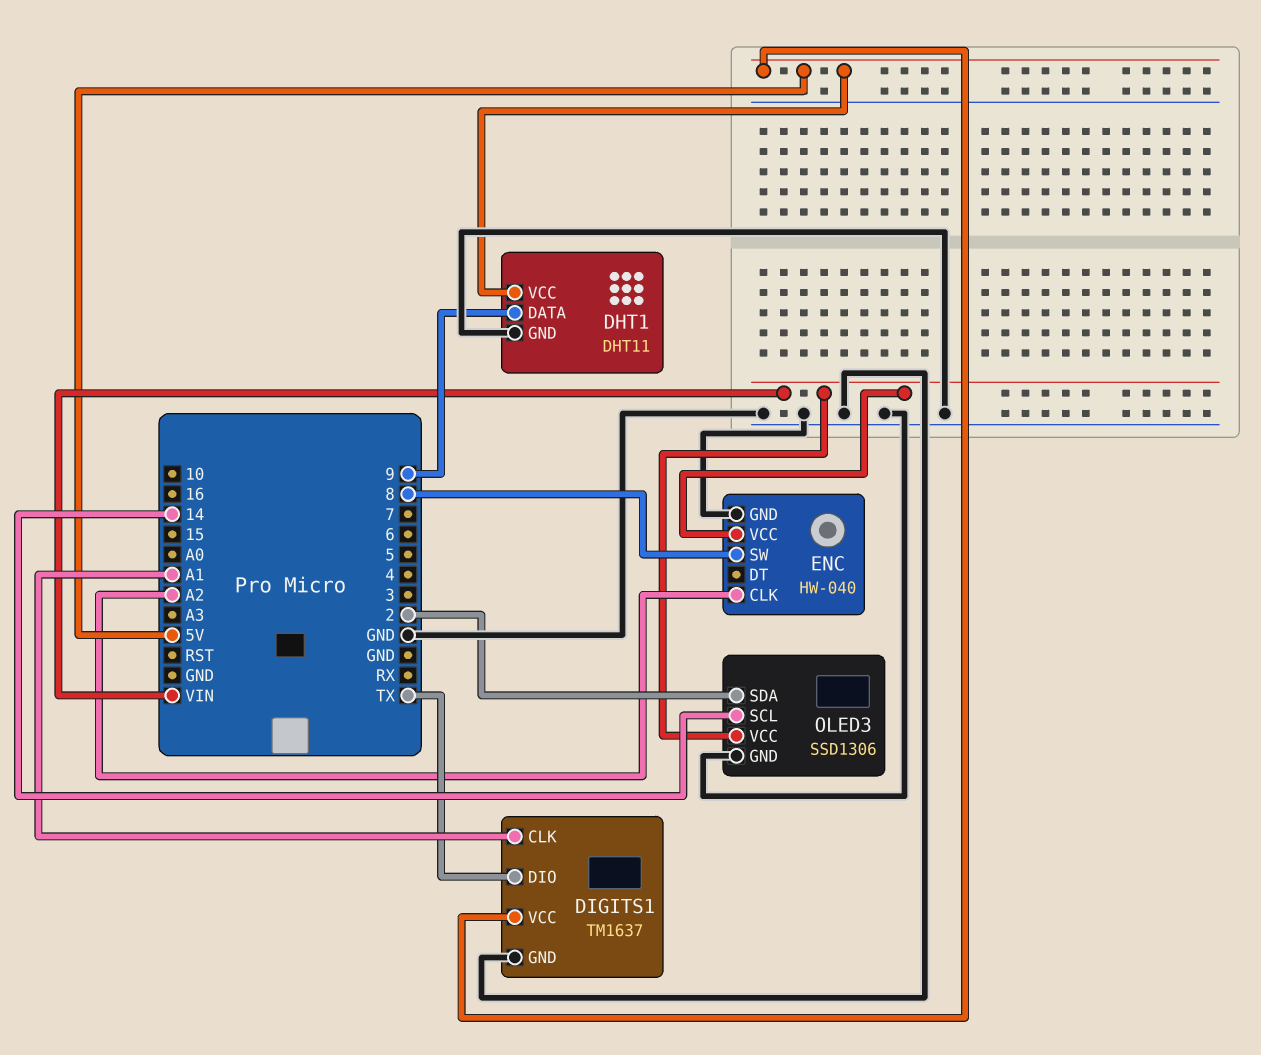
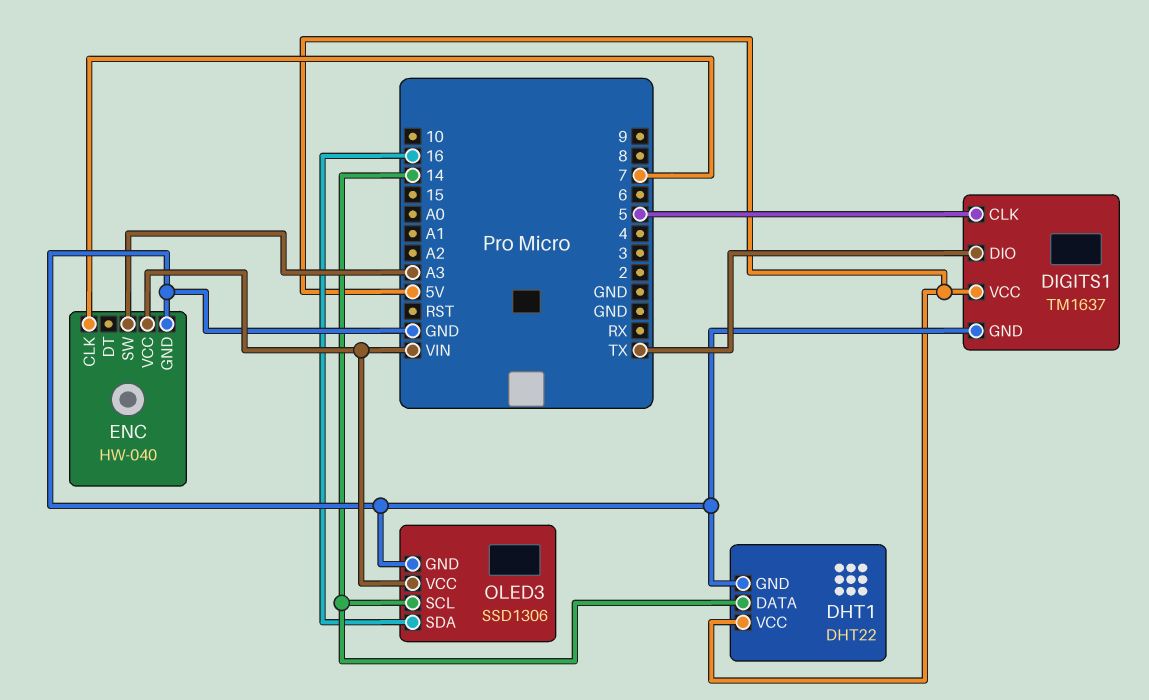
DHT1: DHT11 -> DHT22
DHT1 pin DATA: 9 -> 14
DIGITS1 pin CLK: A1 -> 5
ENC pin CLK: A2 -> 7
ENC pin SW: 8 -> A3
OLED3 pin SDA: 2 -> 16

